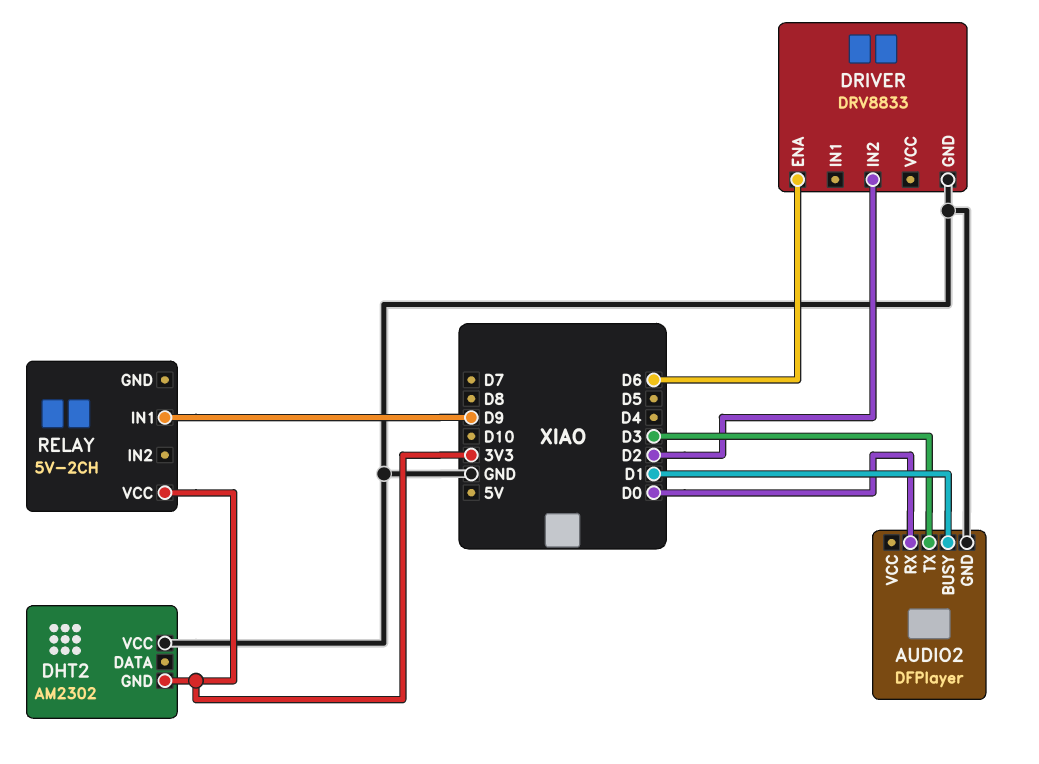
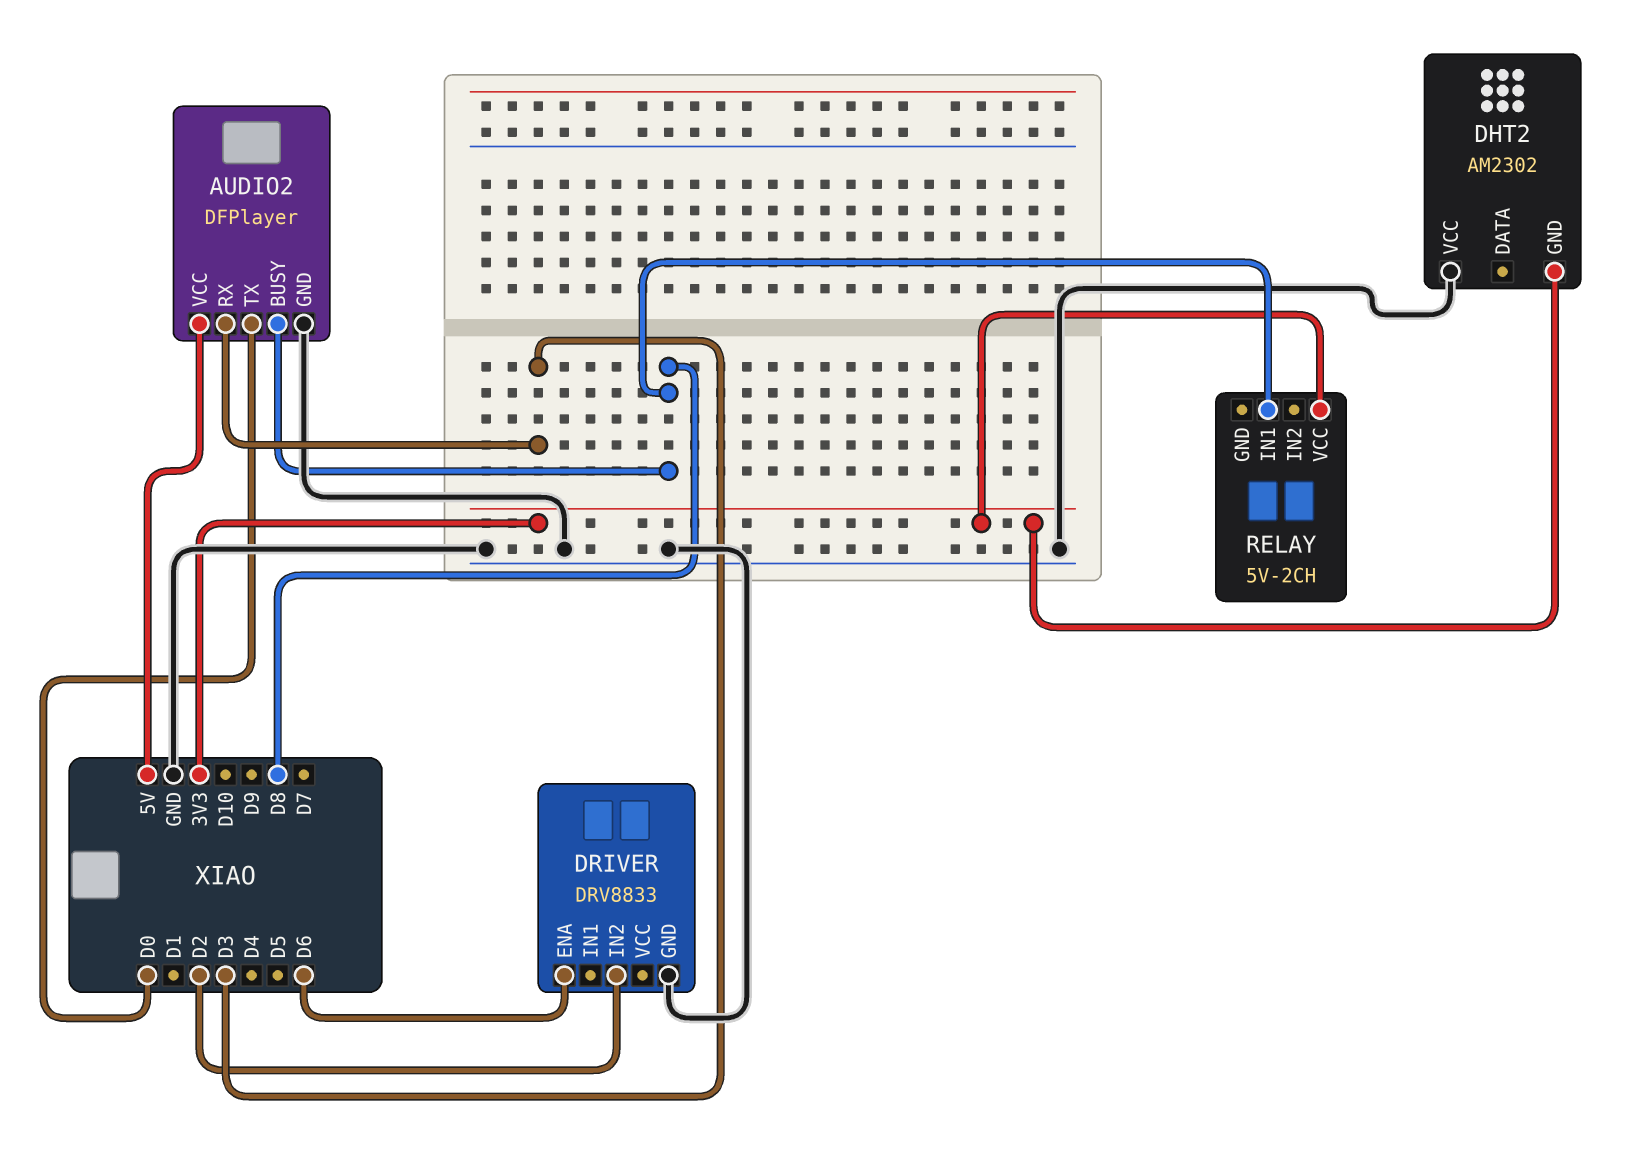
AUDIO2 pin BUSY: D1 -> D8
AUDIO2 pin RX: D0 -> D3
AUDIO2 pin TX: D3 -> D0
AUDIO2 pin VCC: none -> 5V
RELAY pin IN1: D9 -> D8

